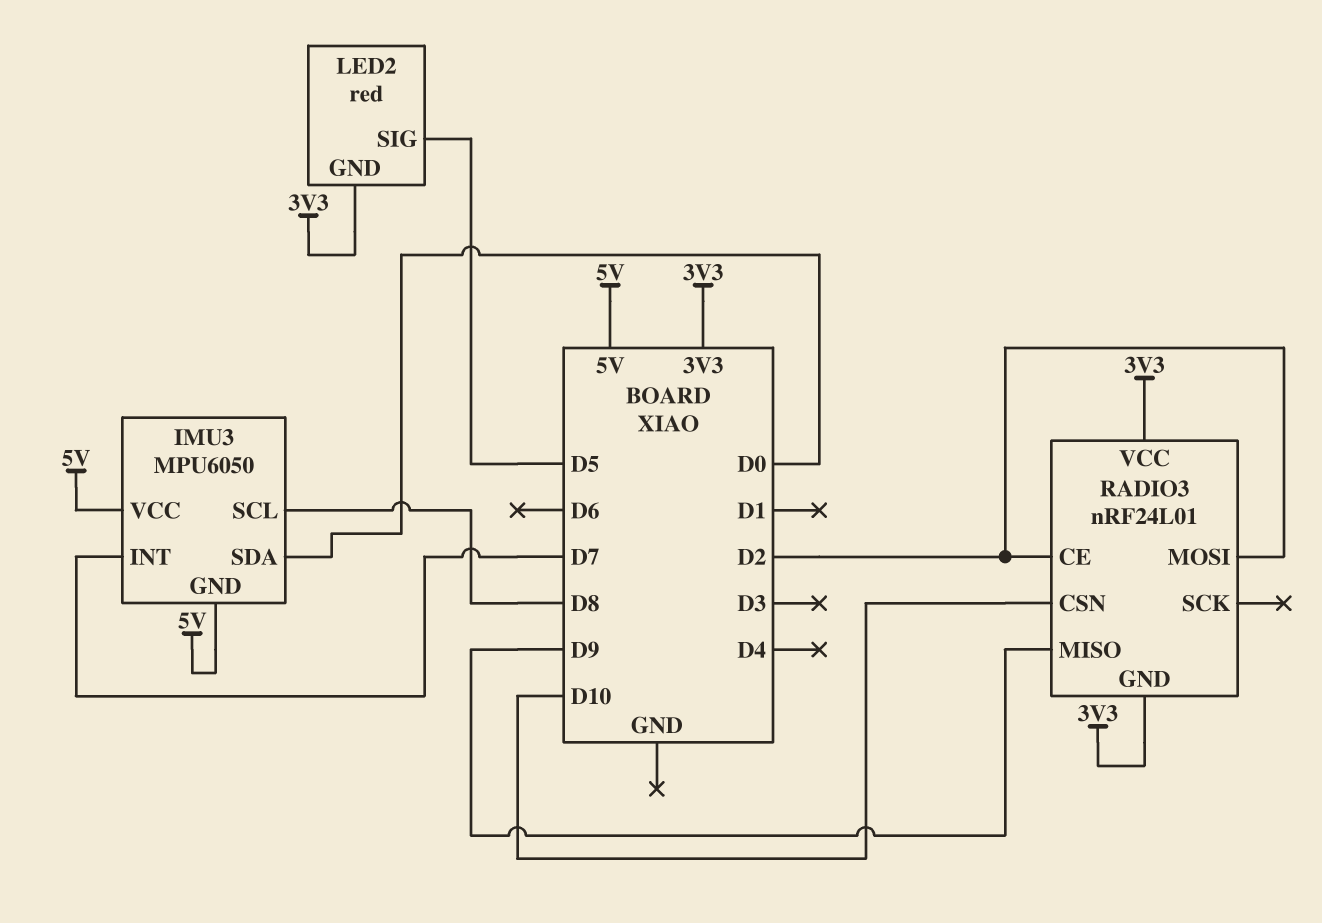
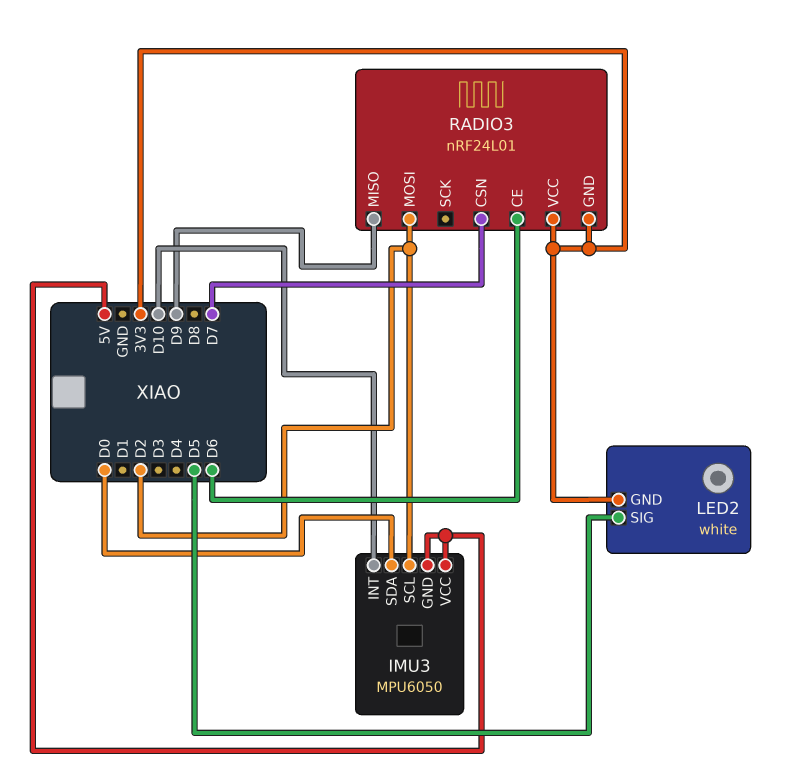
IMU3 pin INT: D7 -> D10
IMU3 pin SCL: D8 -> D2
LED2: red -> white
RADIO3 pin CE: D2 -> D6
RADIO3 pin CSN: D10 -> D7

